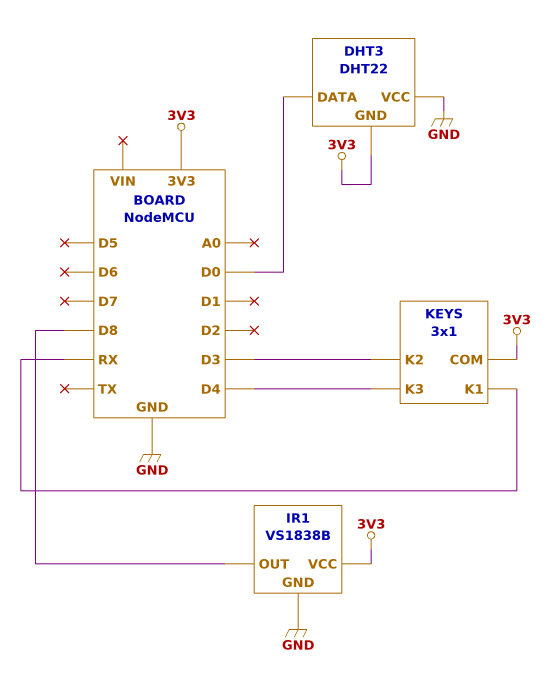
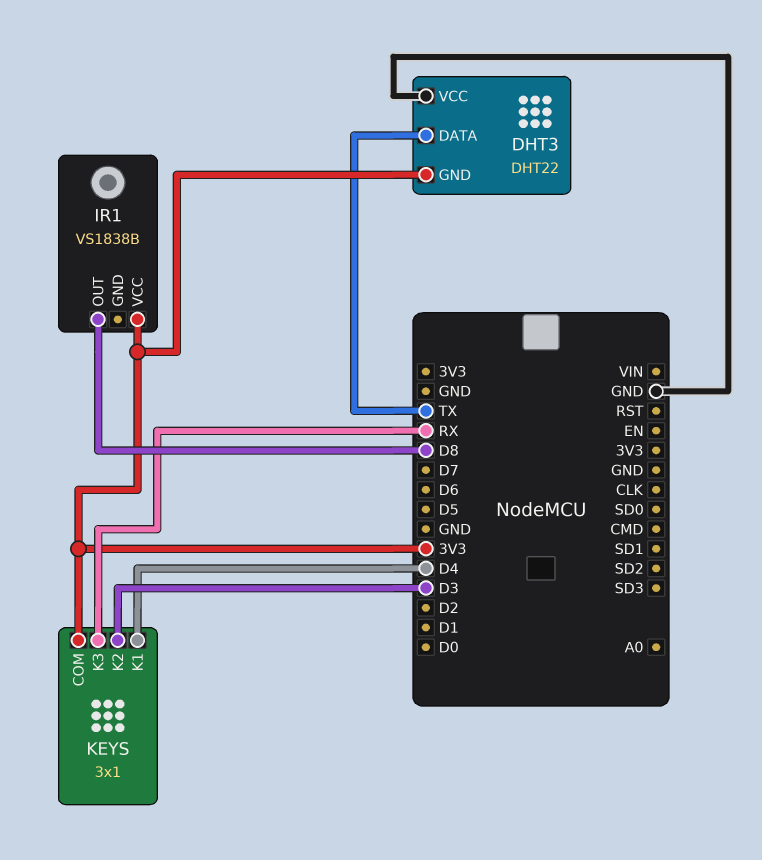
DHT3 pin DATA: D0 -> TX
IR1 pin GND: GND -> none
KEYS pin K1: RX -> D4
KEYS pin K3: D4 -> RX

